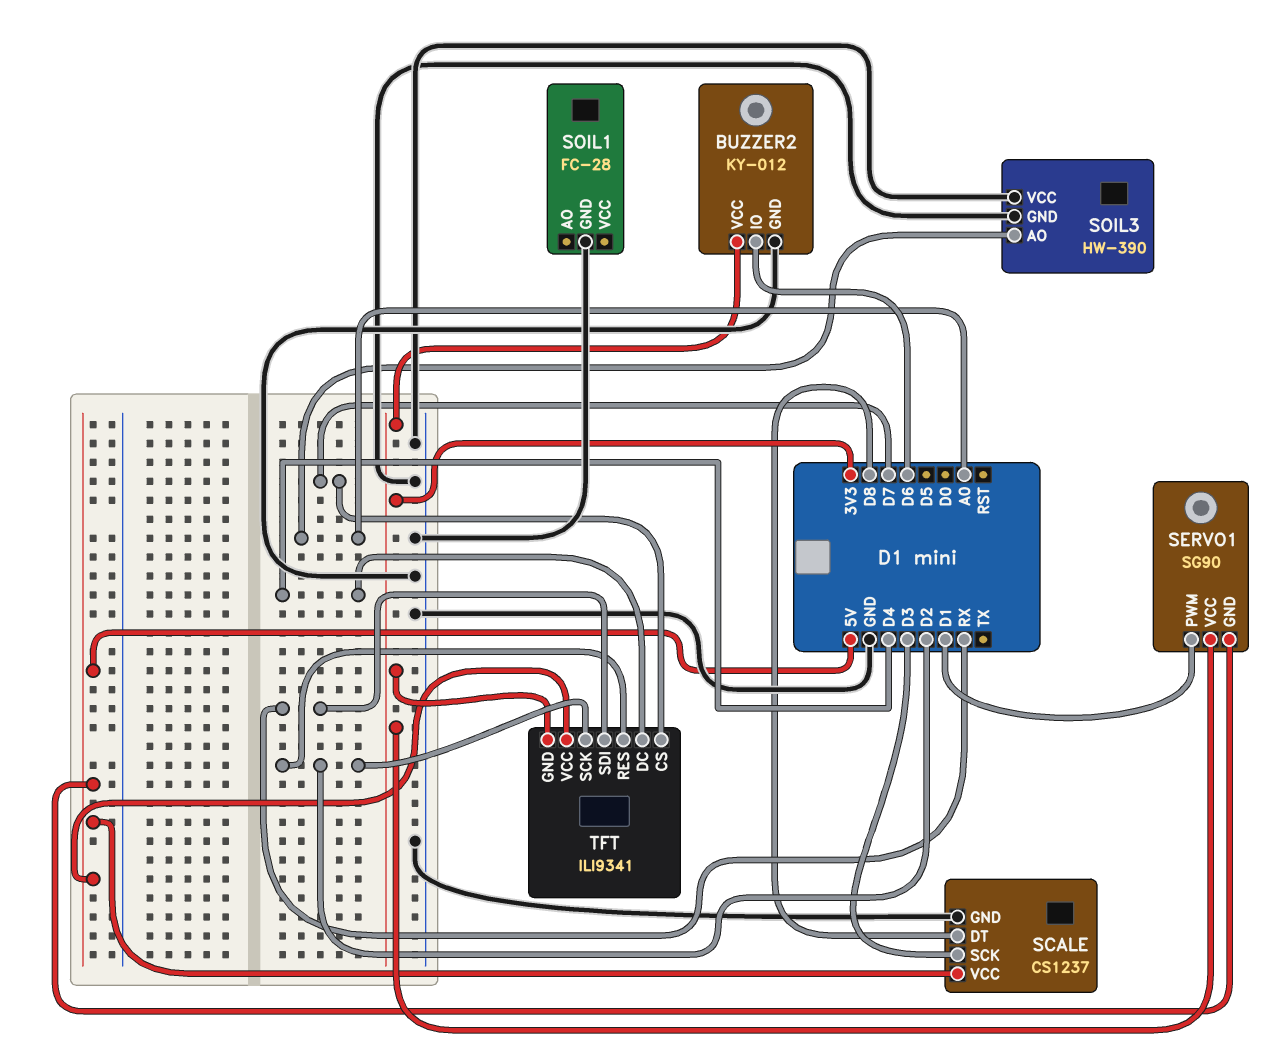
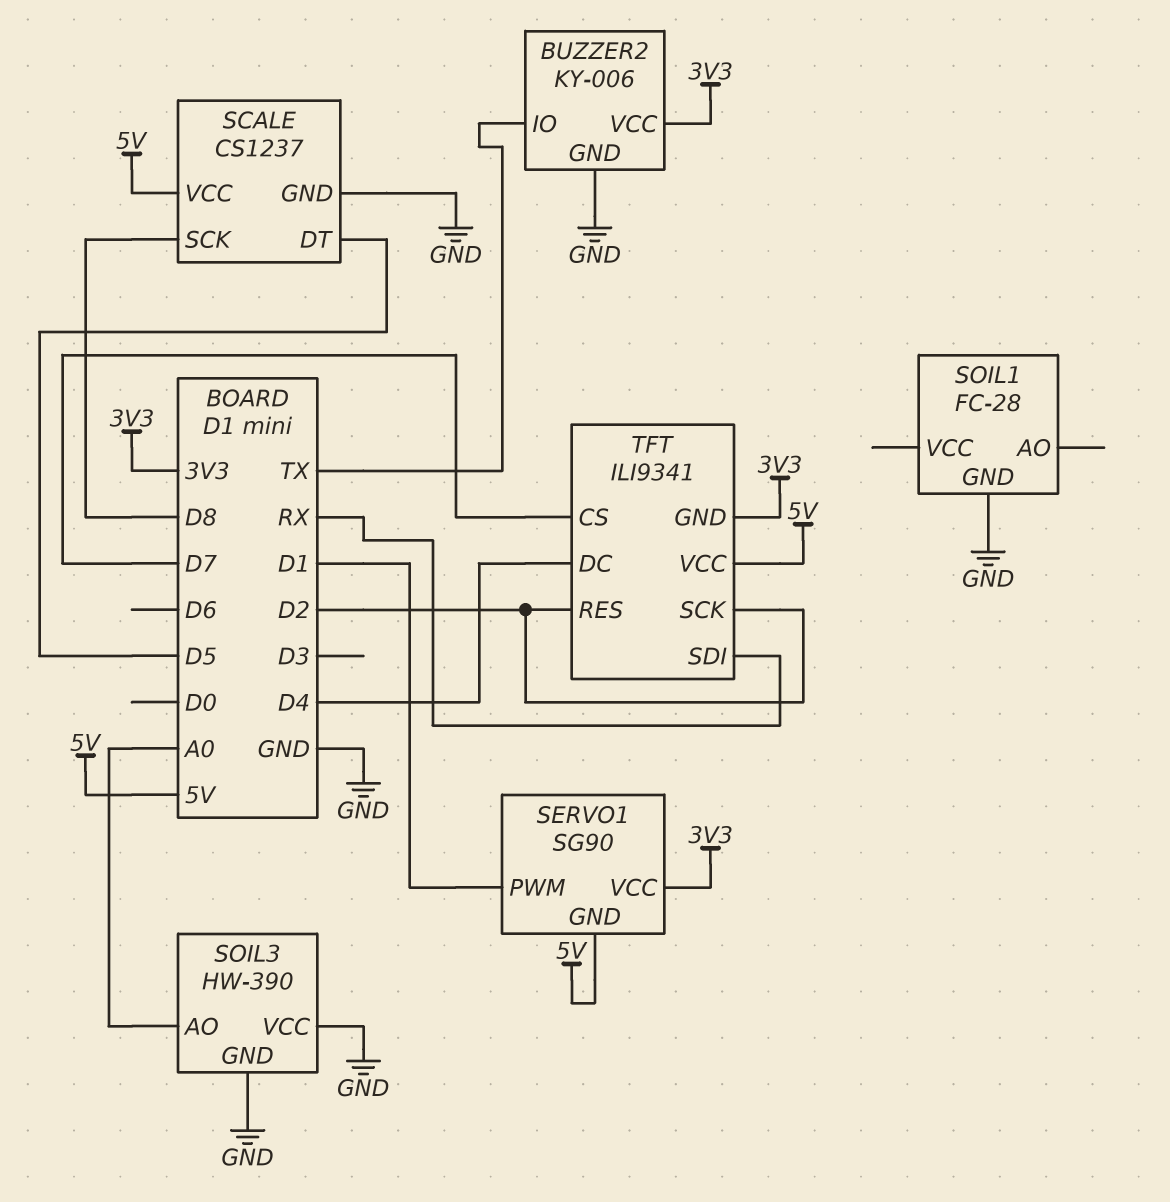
BUZZER2: KY-012 -> KY-006
BUZZER2 pin IO: D6 -> TX
SCALE pin DT: D8 -> D5
SCALE pin SCK: D3 -> D8

